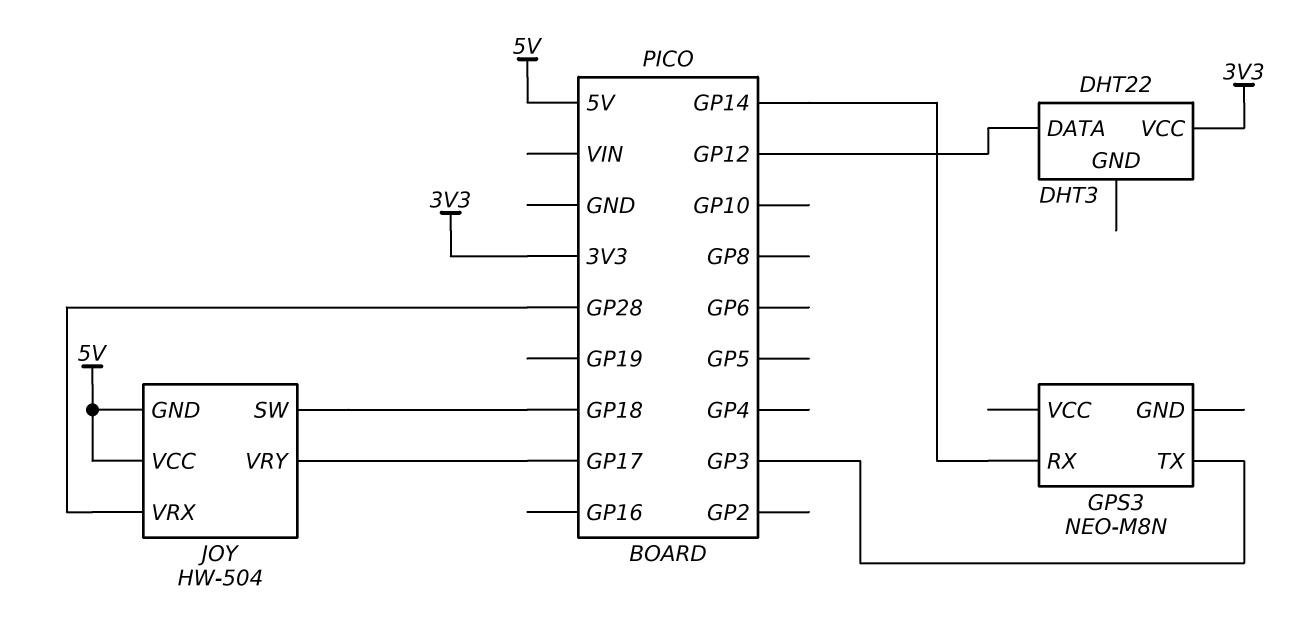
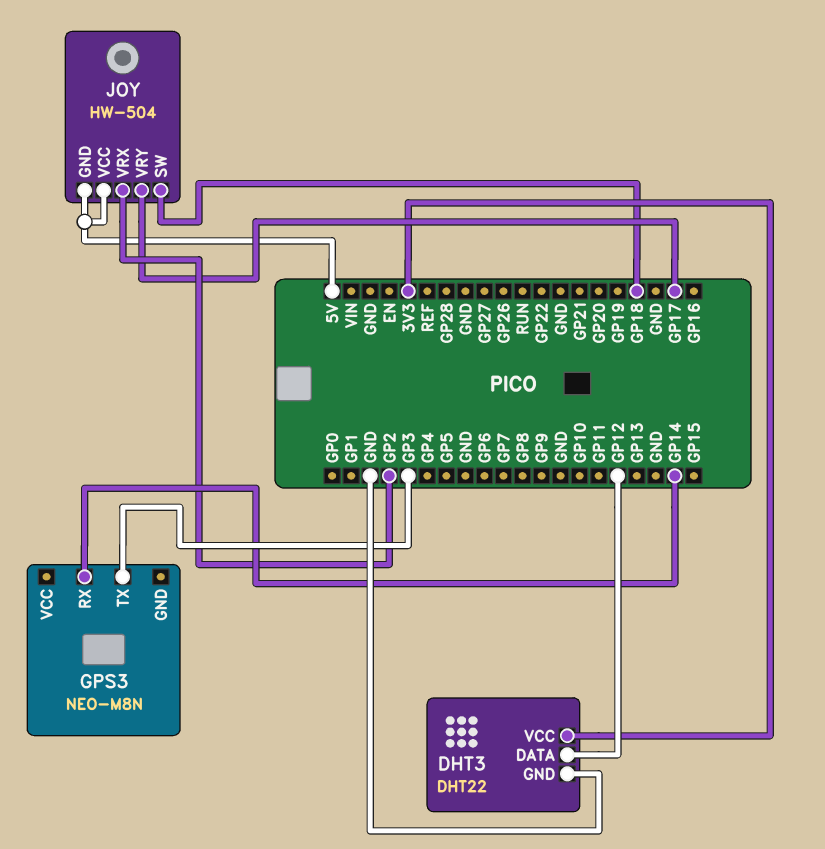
DHT3 pin GND: none -> GND
JOY pin VRX: GP28 -> GP2

